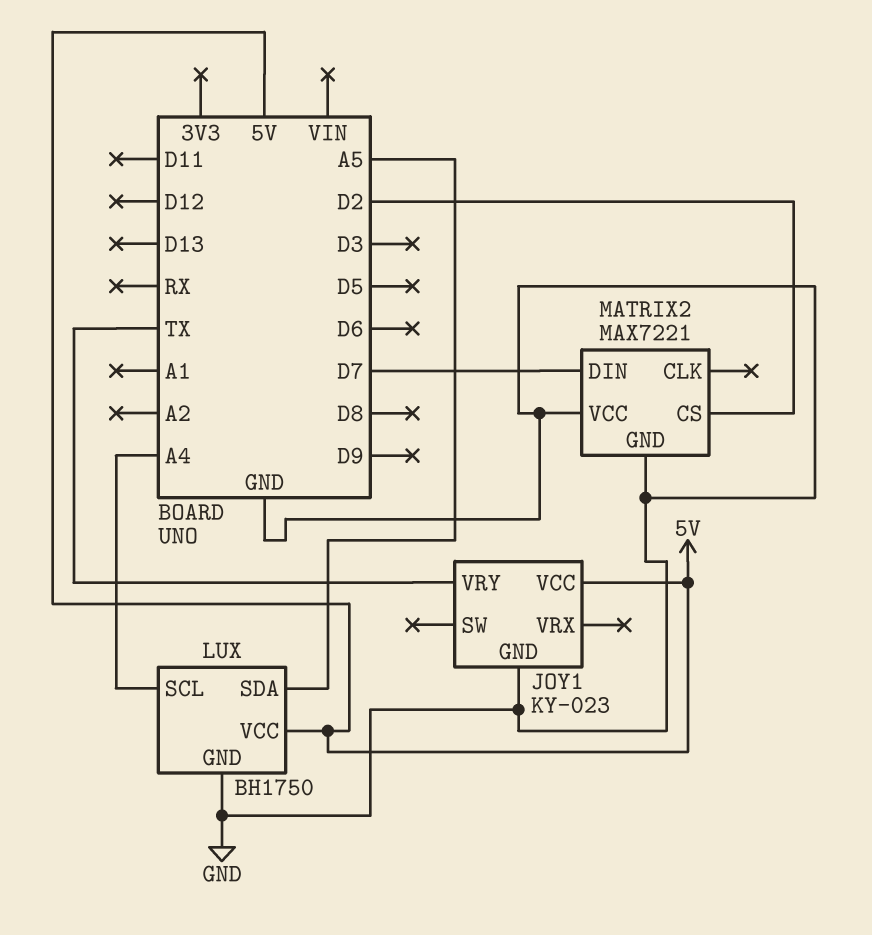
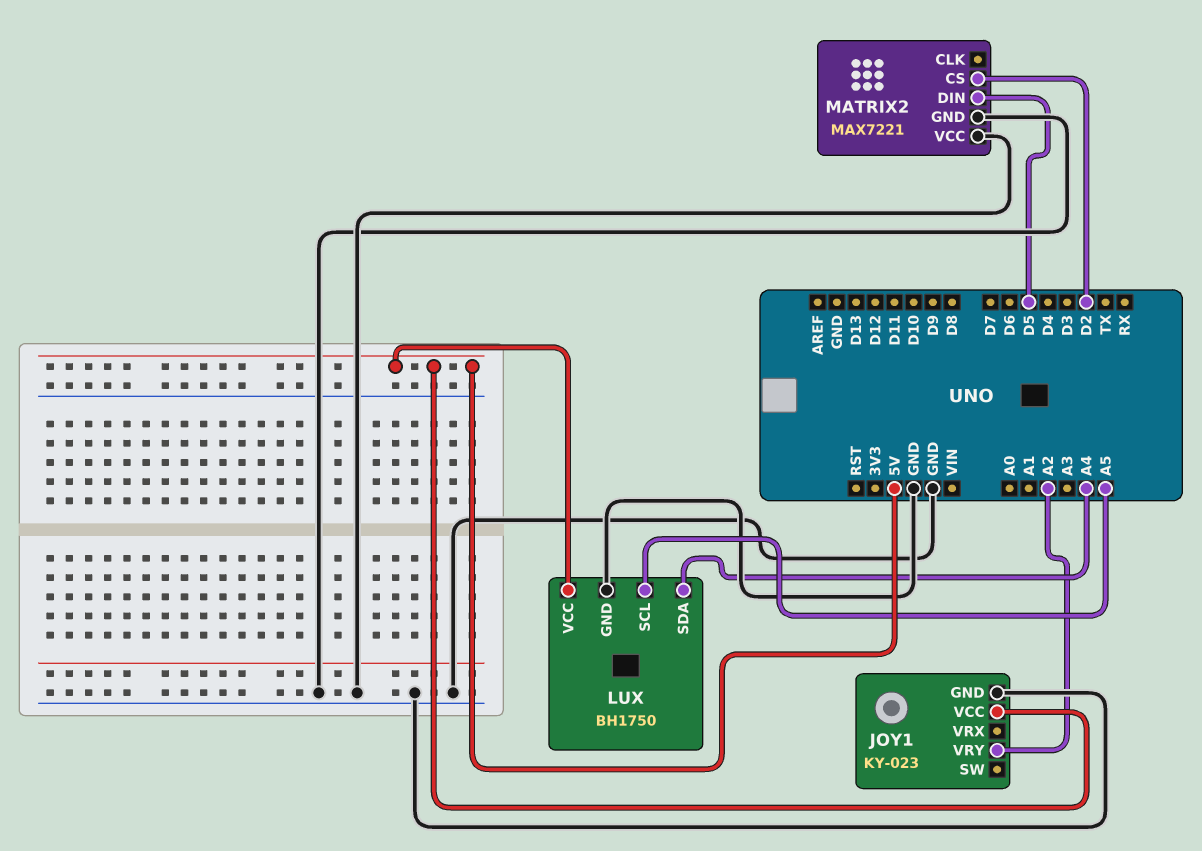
JOY1 pin VRY: TX -> A2
LUX pin SCL: A4 -> A5
LUX pin SDA: A5 -> A4
MATRIX2 pin DIN: D7 -> D5

